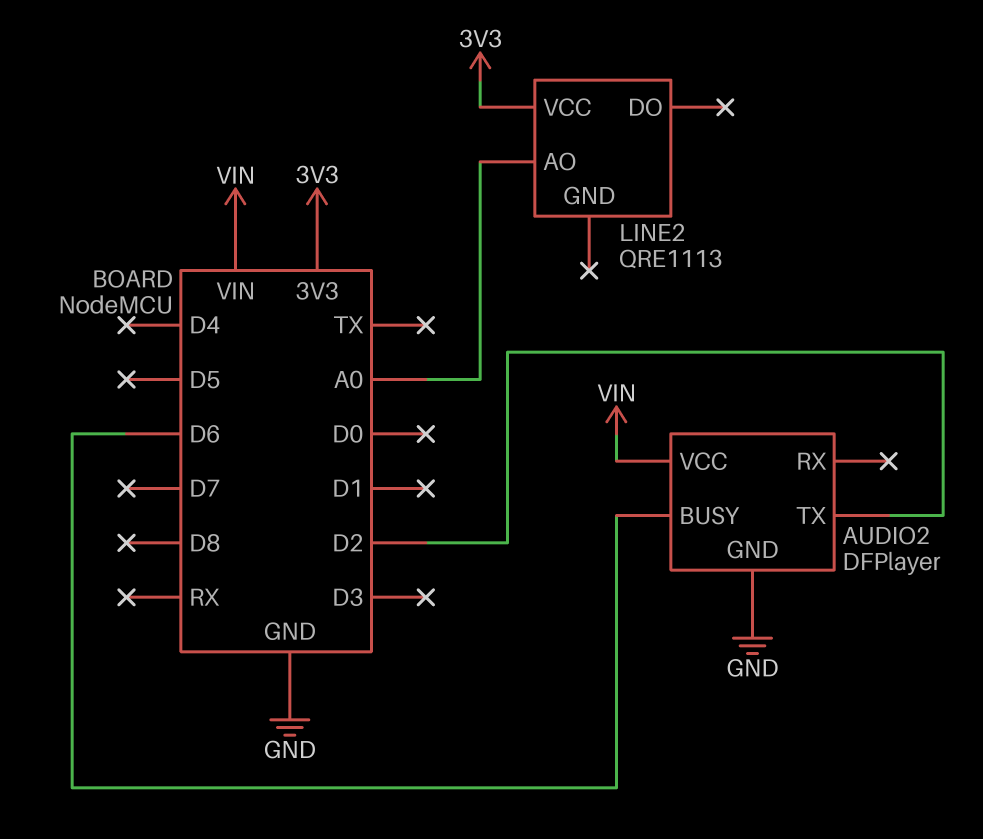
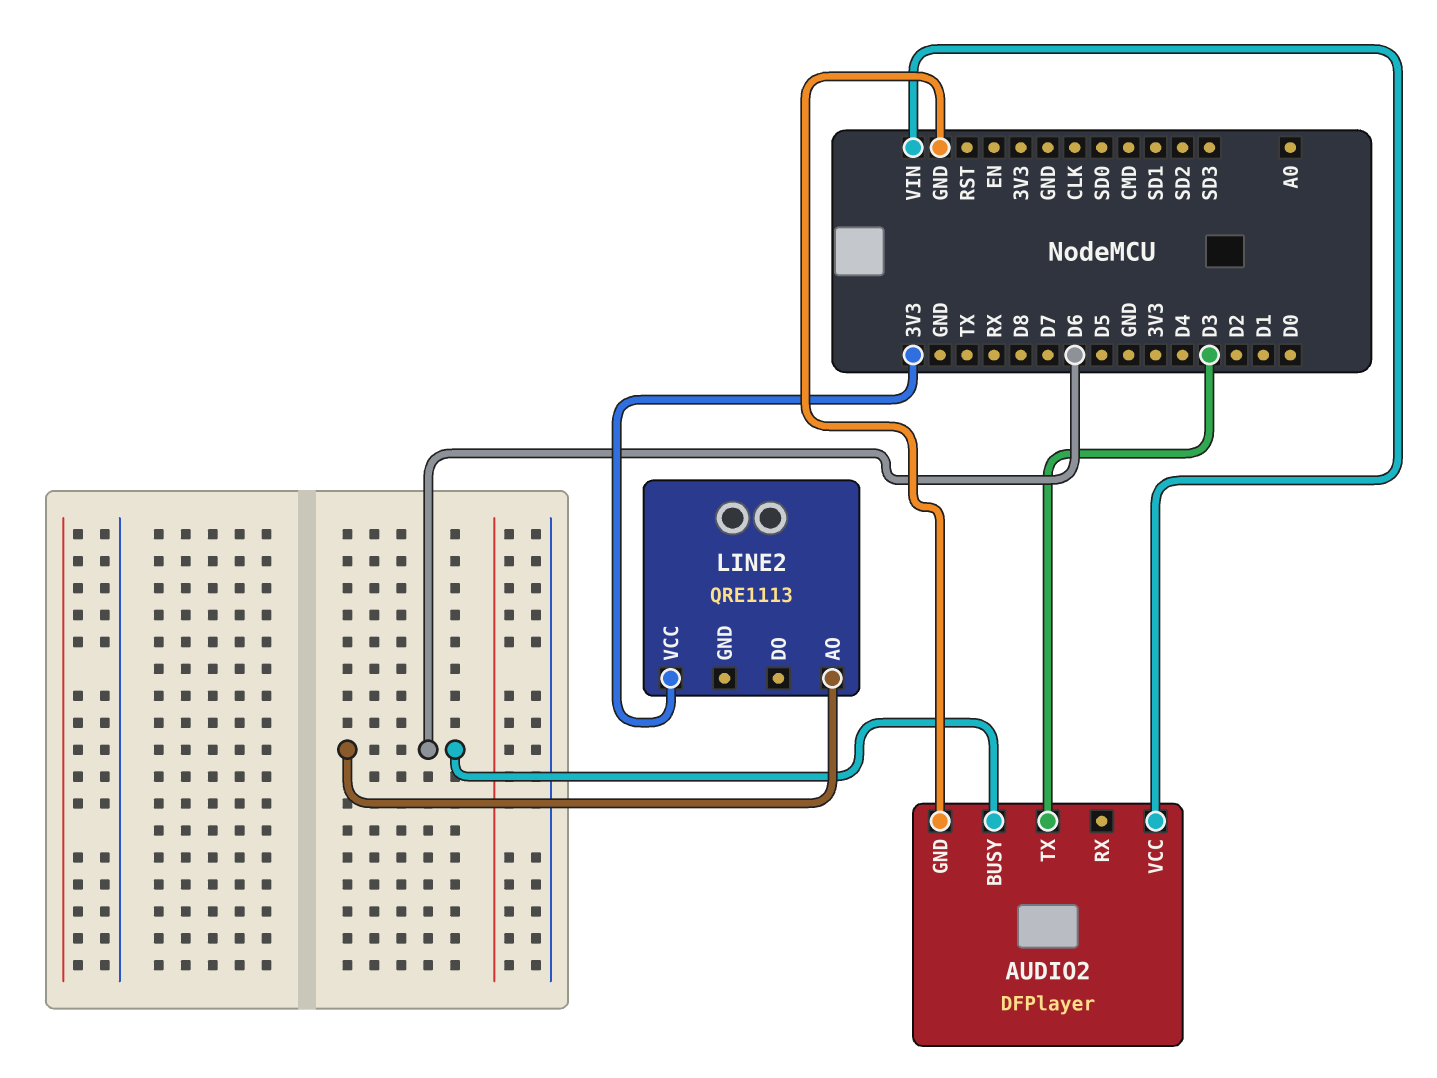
AUDIO2 pin TX: D2 -> D3
LINE2 pin AO: A0 -> D6

